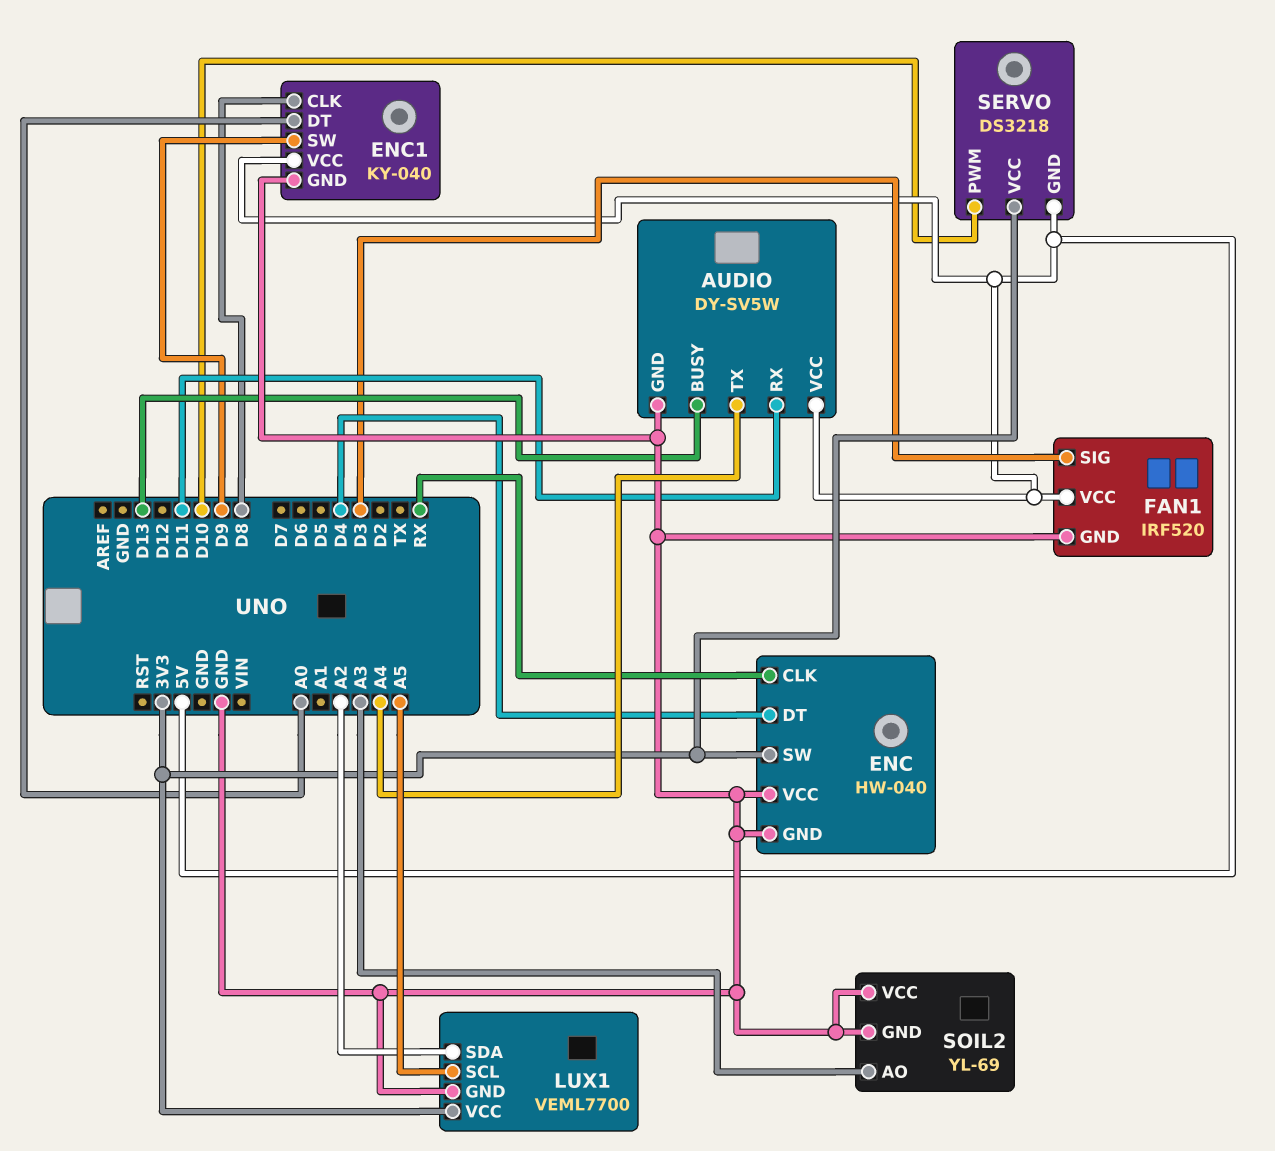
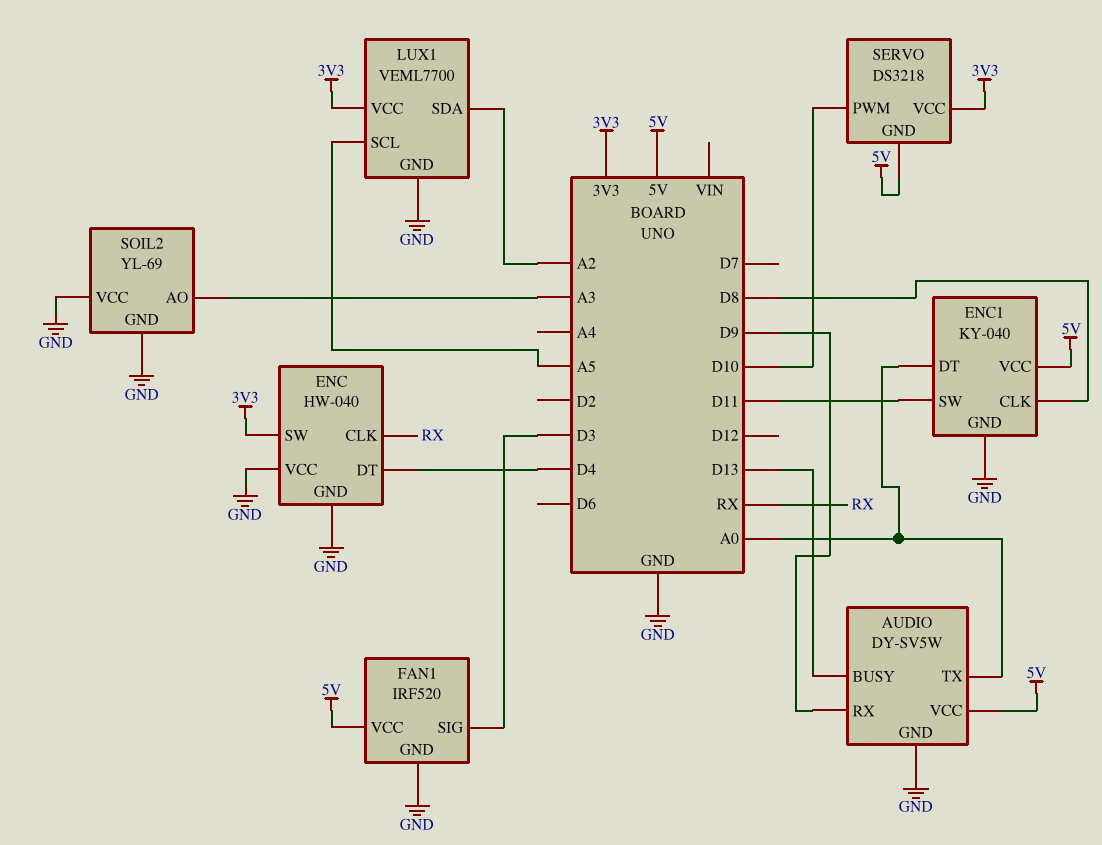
AUDIO pin RX: D11 -> D9
AUDIO pin TX: A4 -> A0
ENC1 pin SW: D9 -> D11

